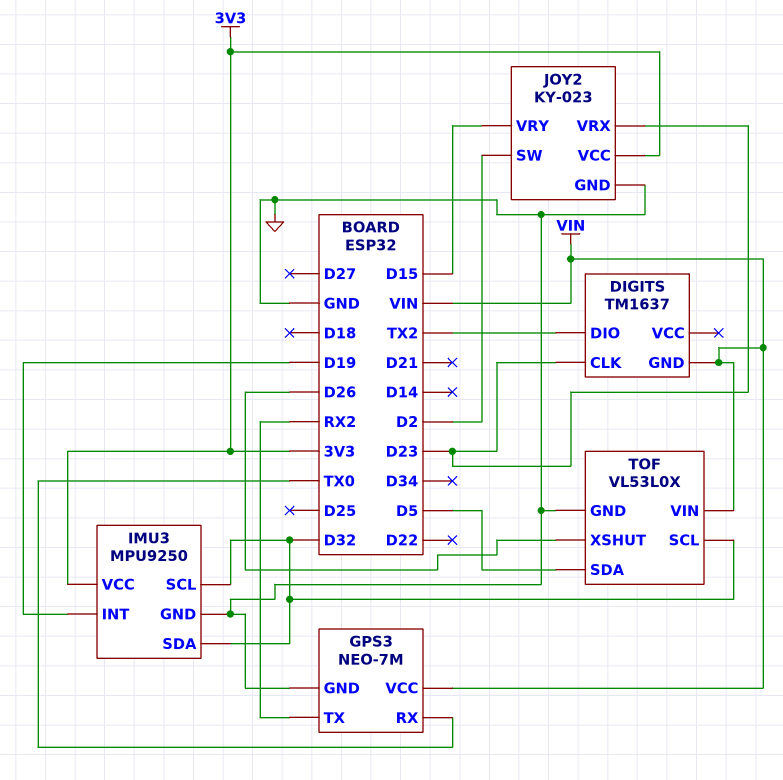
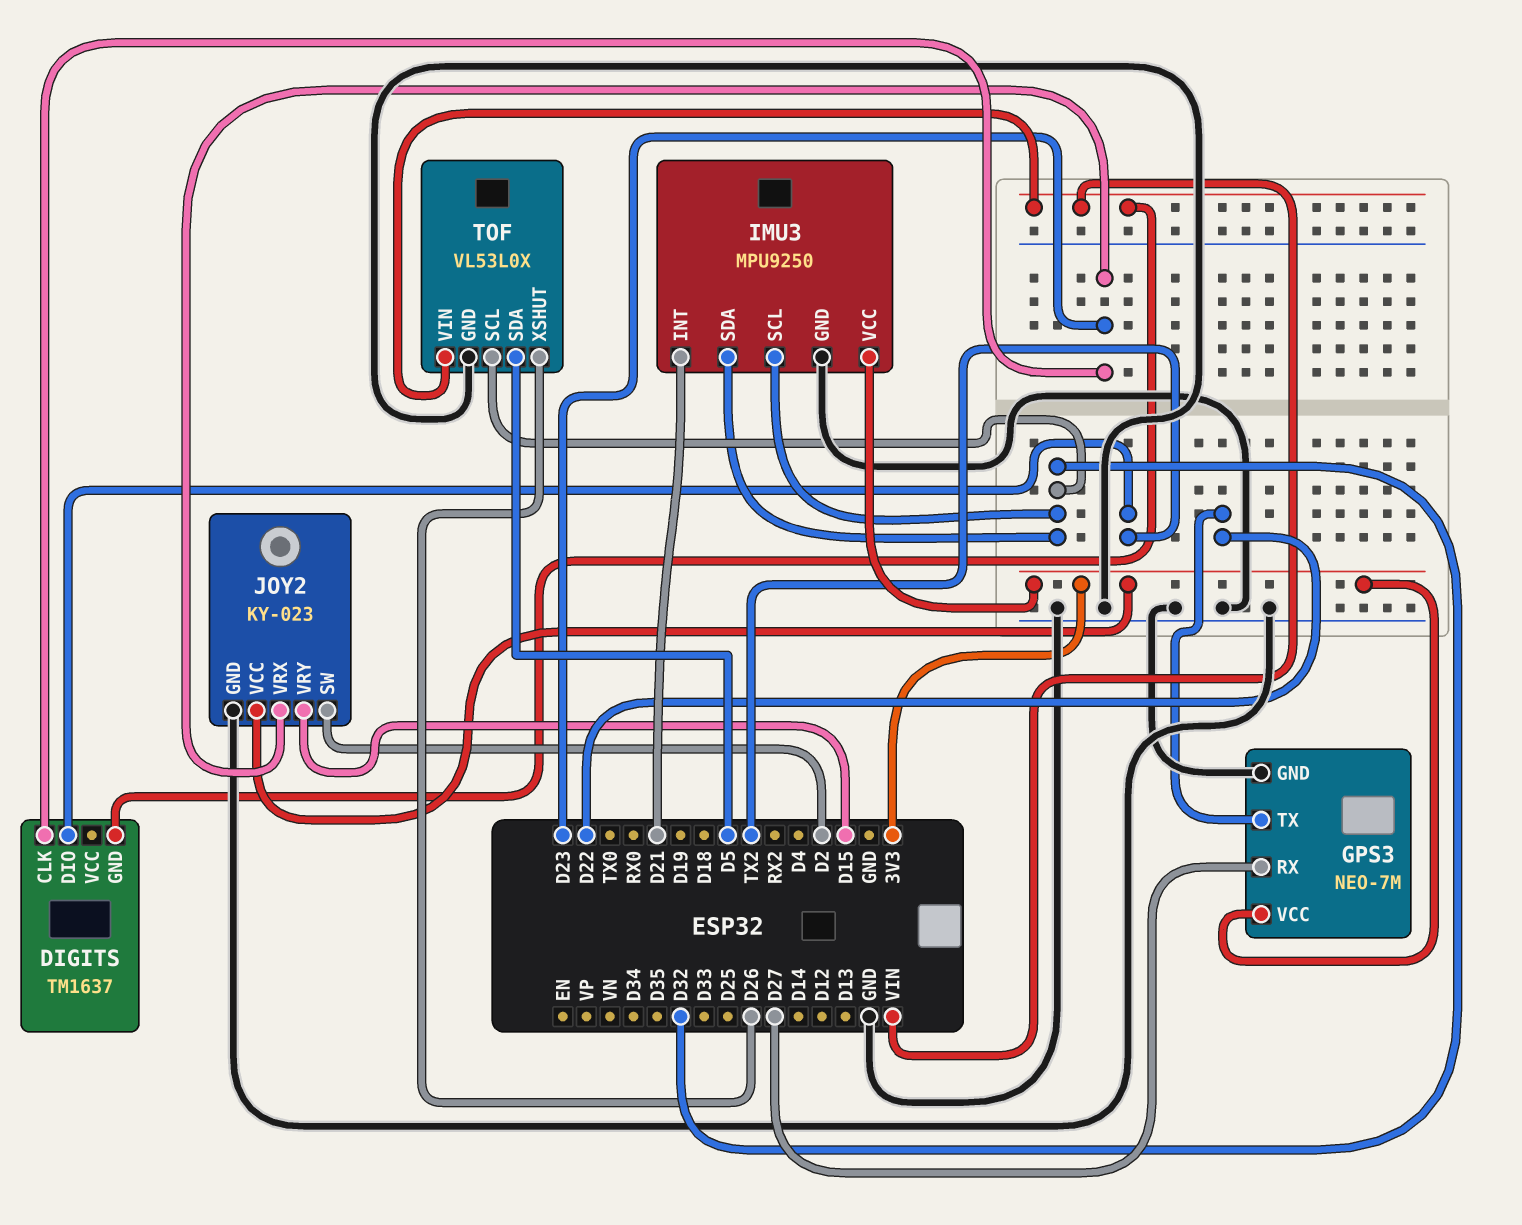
GPS3 pin RX: TX0 -> D27
GPS3 pin TX: RX2 -> D22
GPS3 pin VCC: VIN -> 3V3
IMU3 pin INT: D19 -> D21

